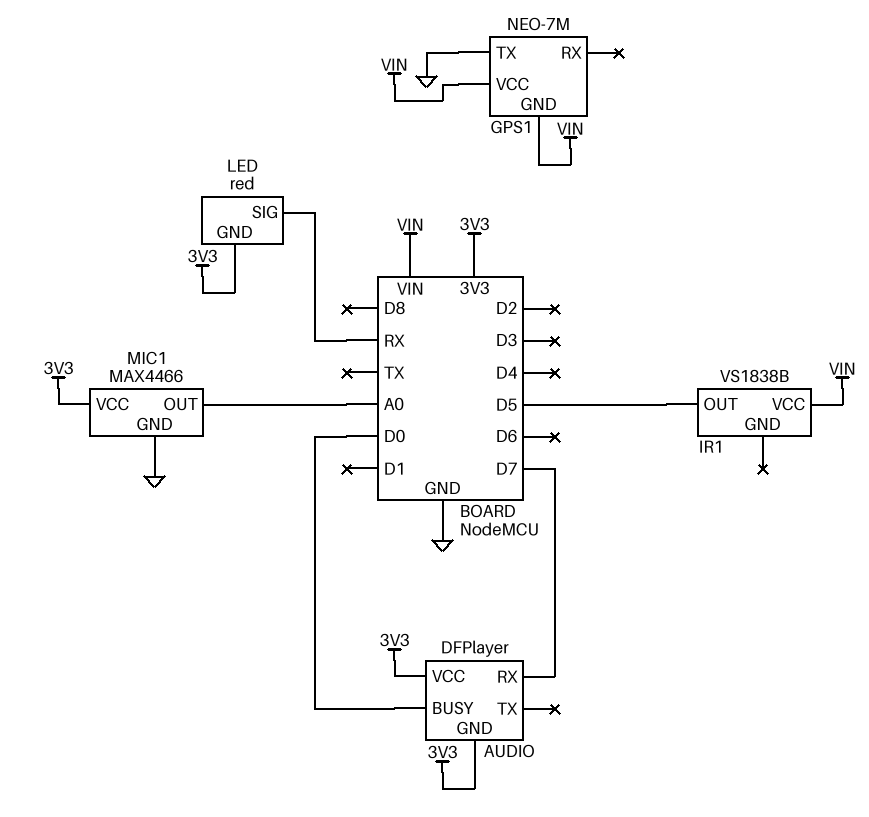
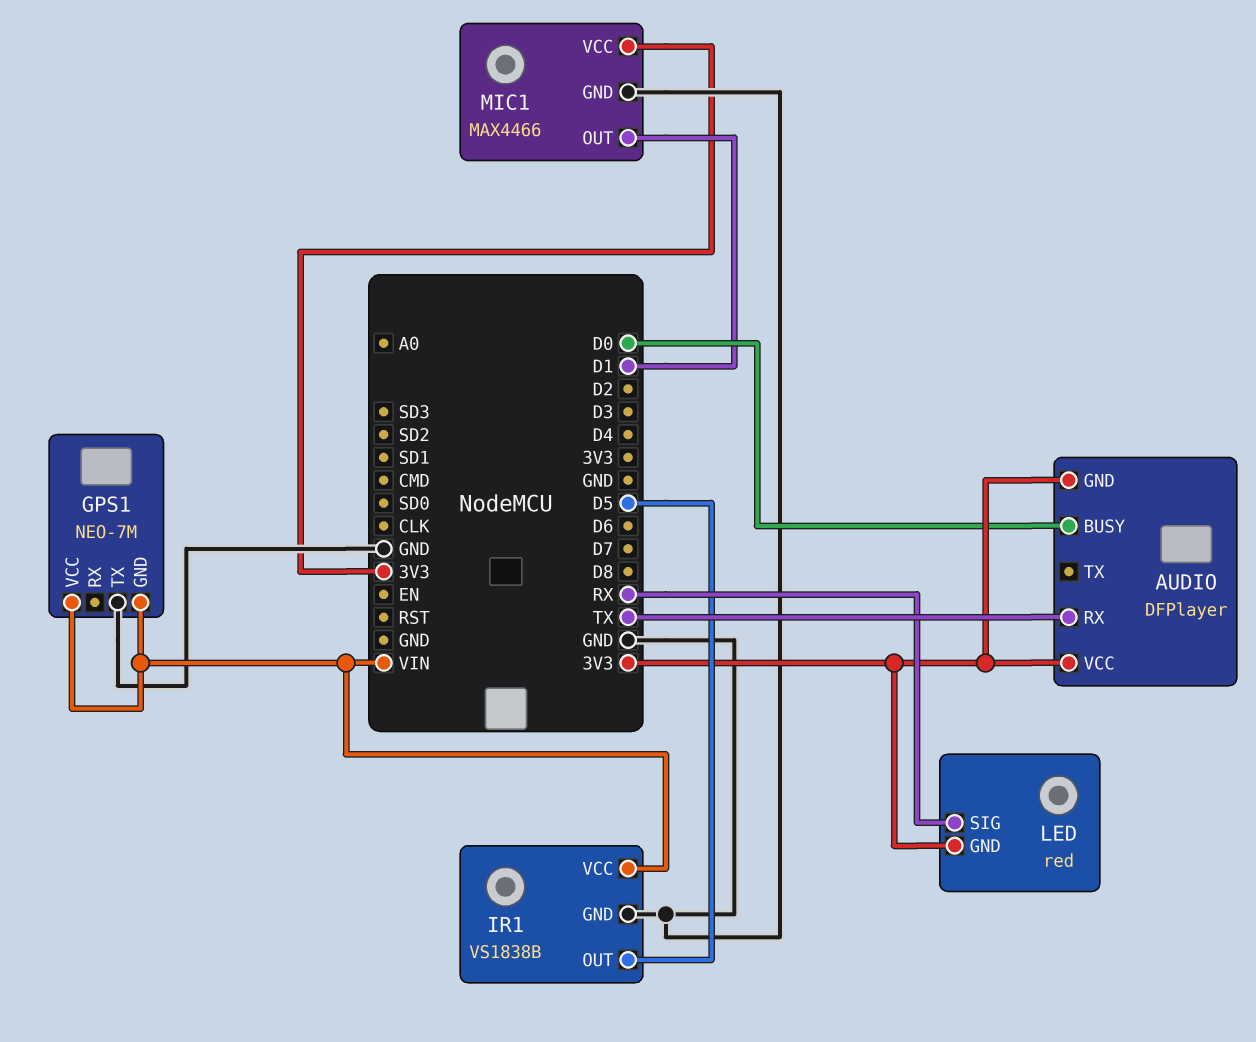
AUDIO pin RX: D7 -> TX
IR1 pin GND: none -> GND
MIC1 pin OUT: A0 -> D1

